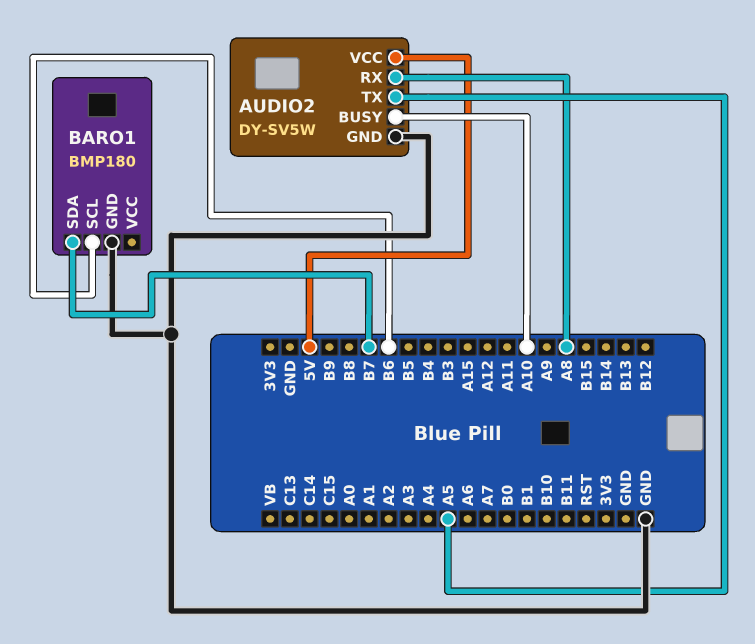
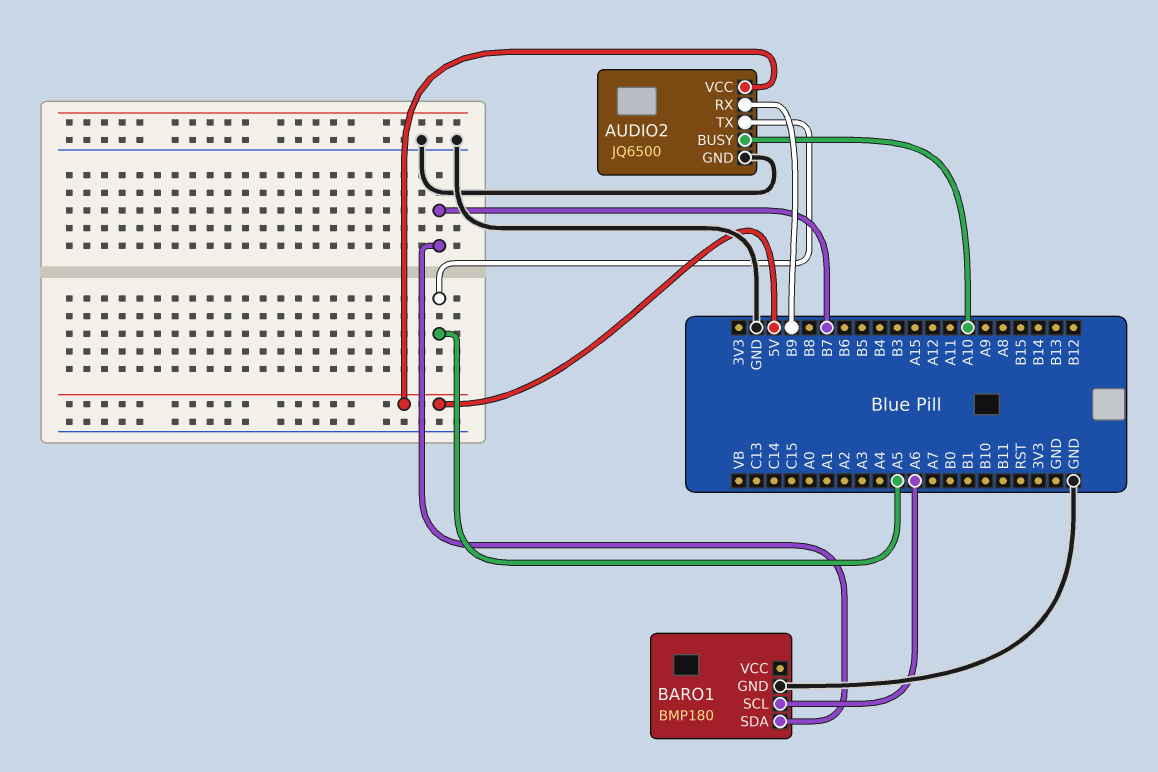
AUDIO2: DY-SV5W -> JQ6500
AUDIO2 pin RX: A8 -> B9
BARO1 pin SCL: B6 -> A6

